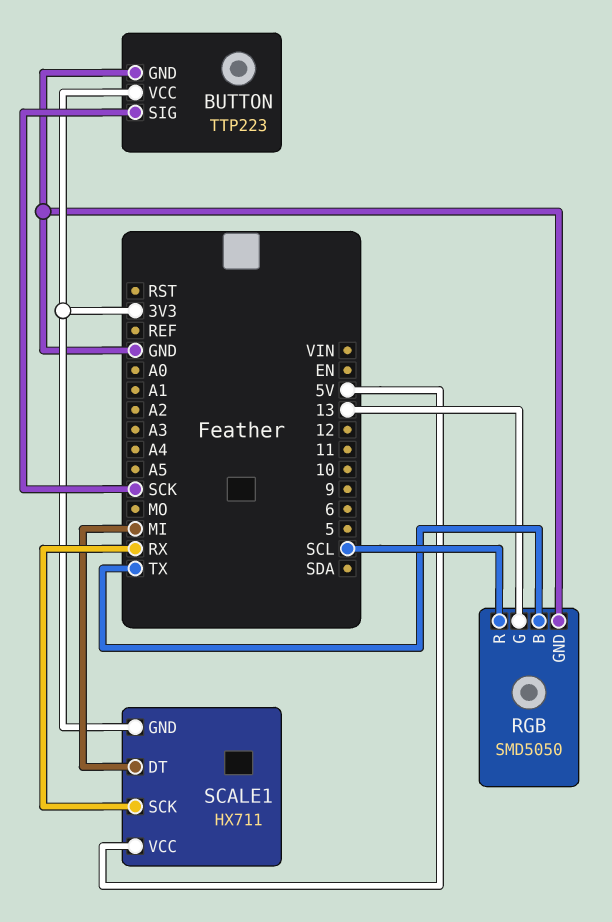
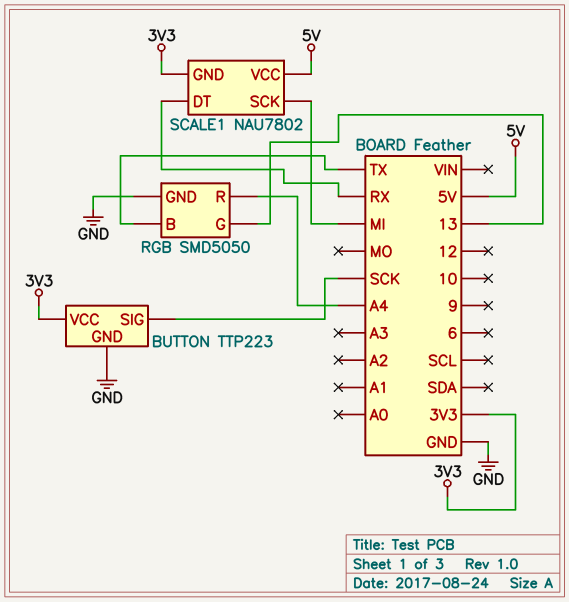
RGB pin R: SCL -> A4
SCALE1: HX711 -> NAU7802
SCALE1 pin DT: MI -> RX
SCALE1 pin SCK: RX -> MI

